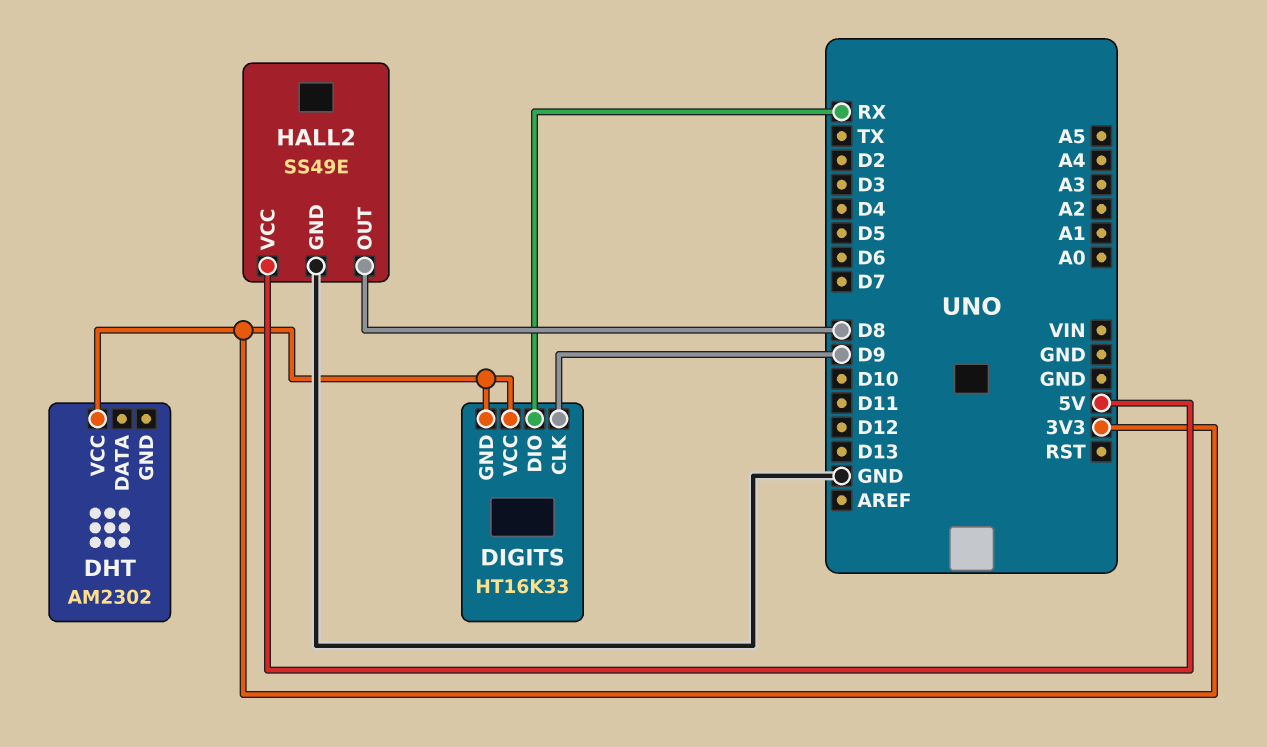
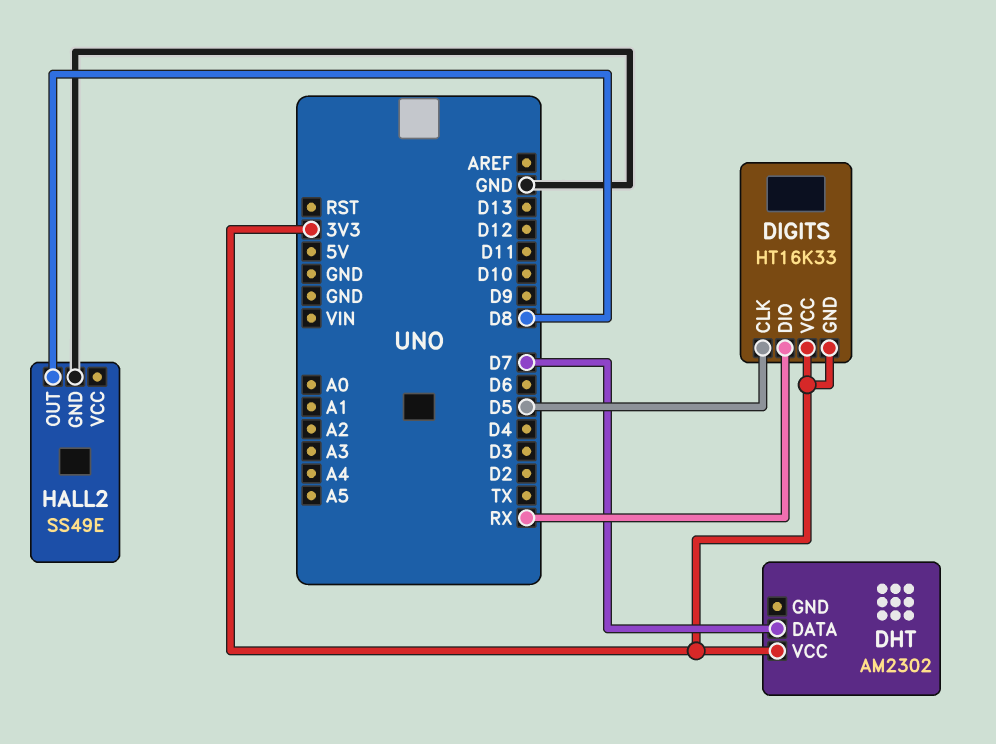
DHT pin DATA: none -> D7
DIGITS pin CLK: D9 -> D5
HALL2 pin VCC: 5V -> none

